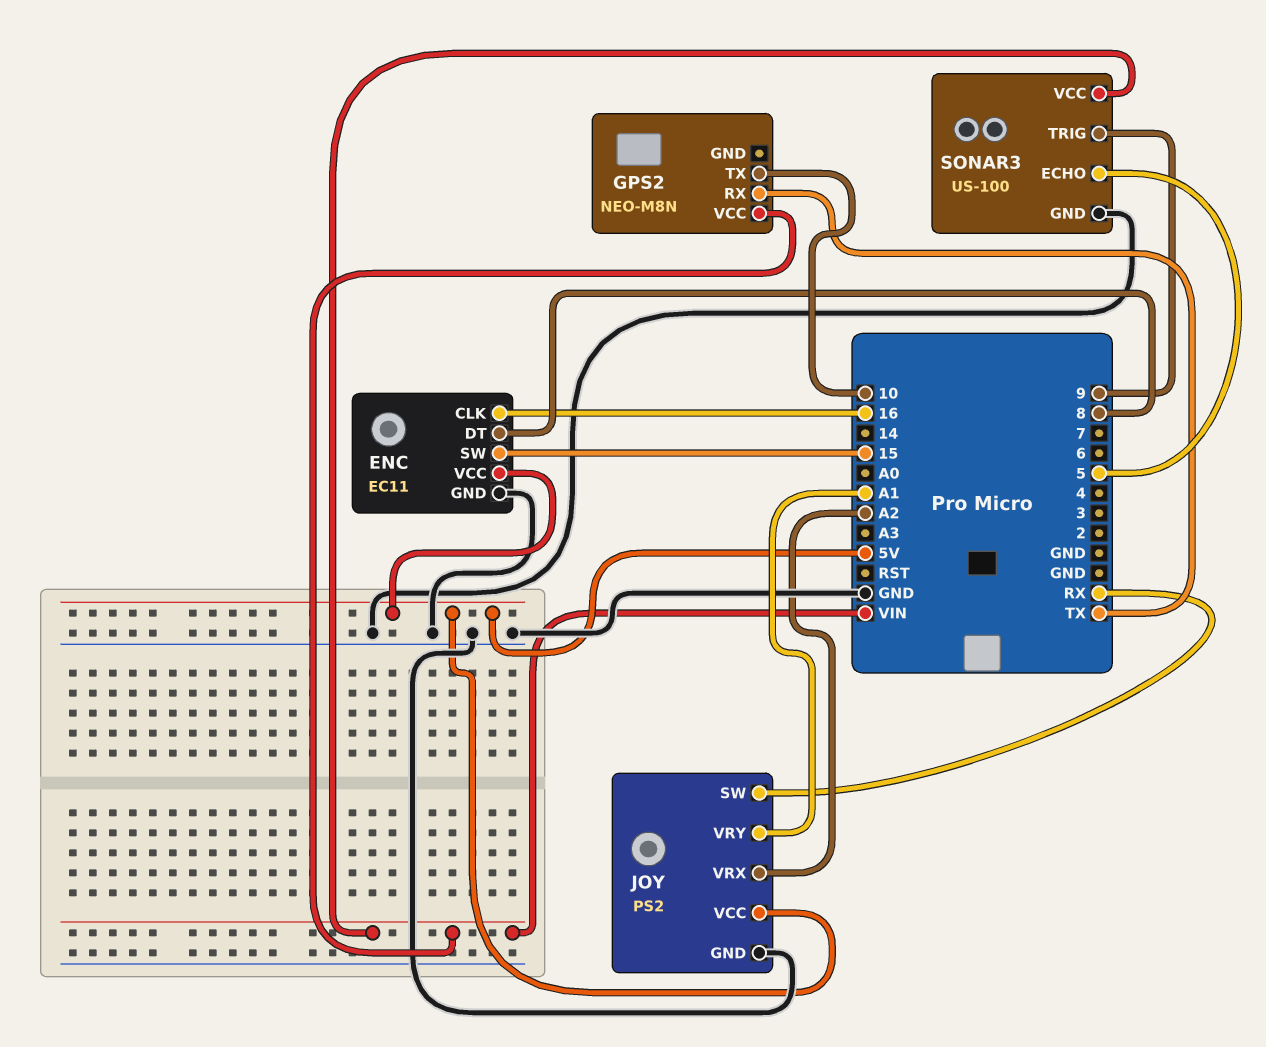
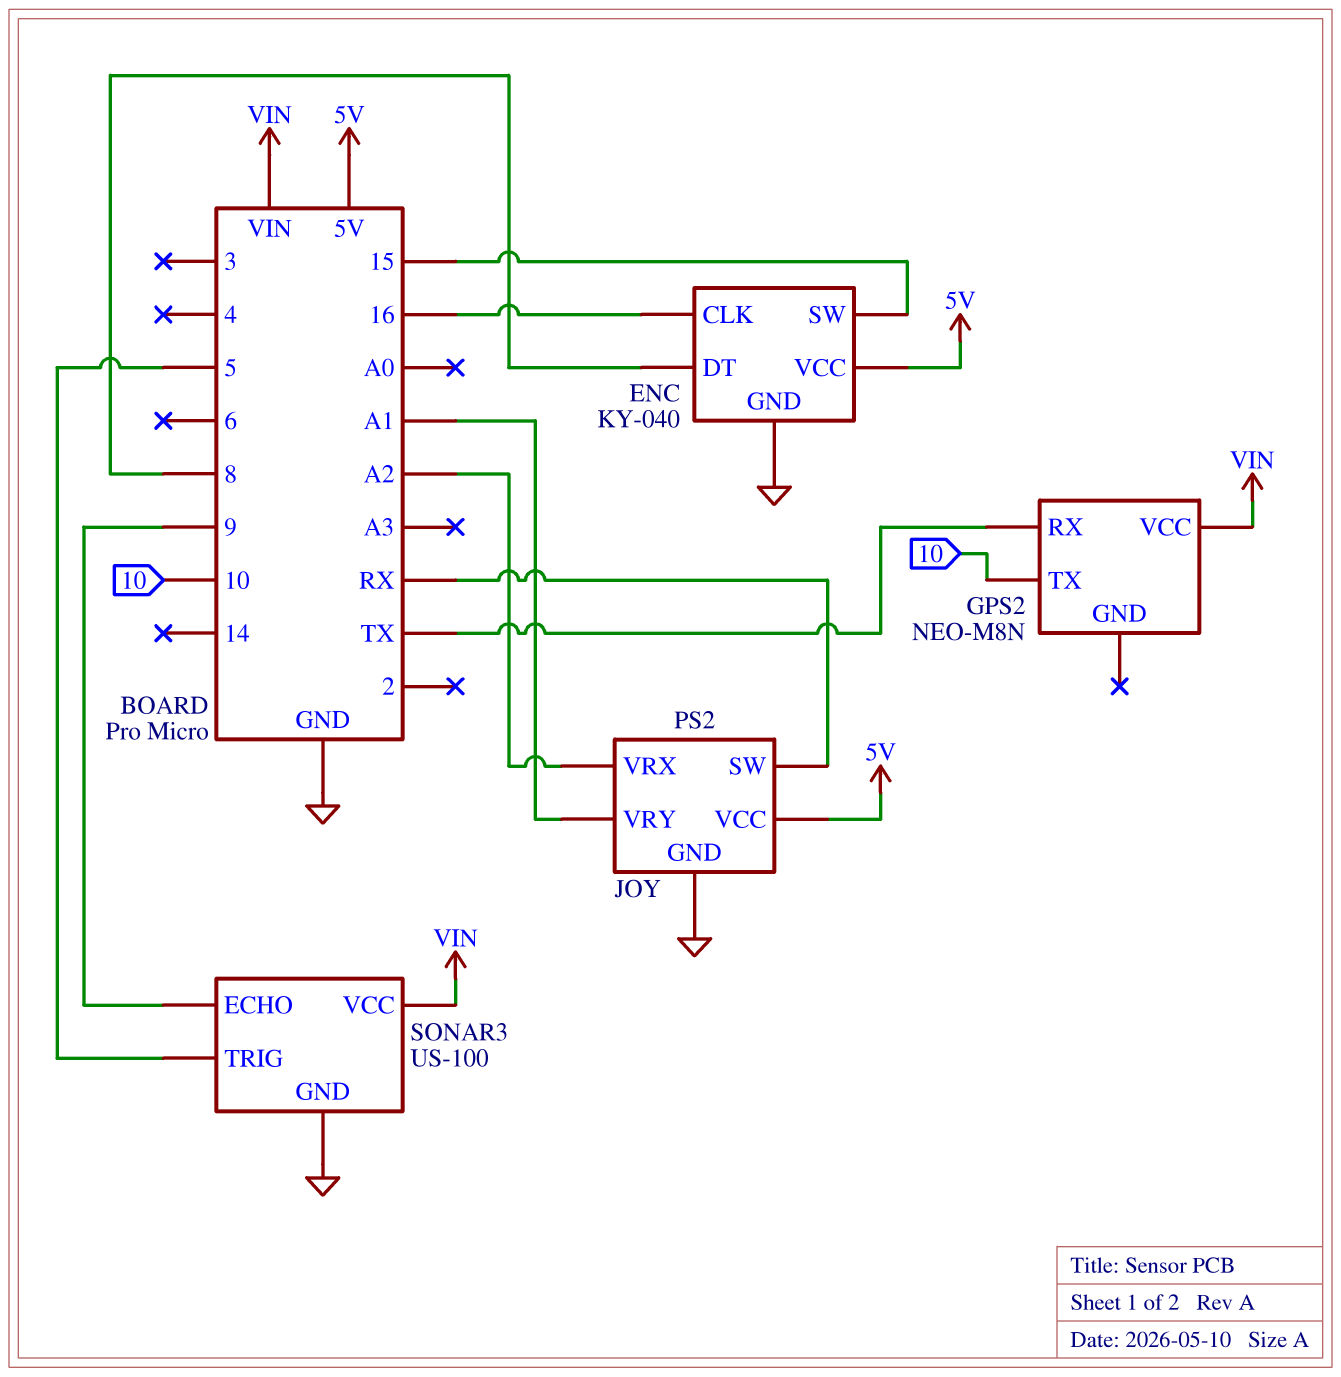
ENC: EC11 -> KY-040
SONAR3 pin ECHO: 5 -> 9
SONAR3 pin TRIG: 9 -> 5

